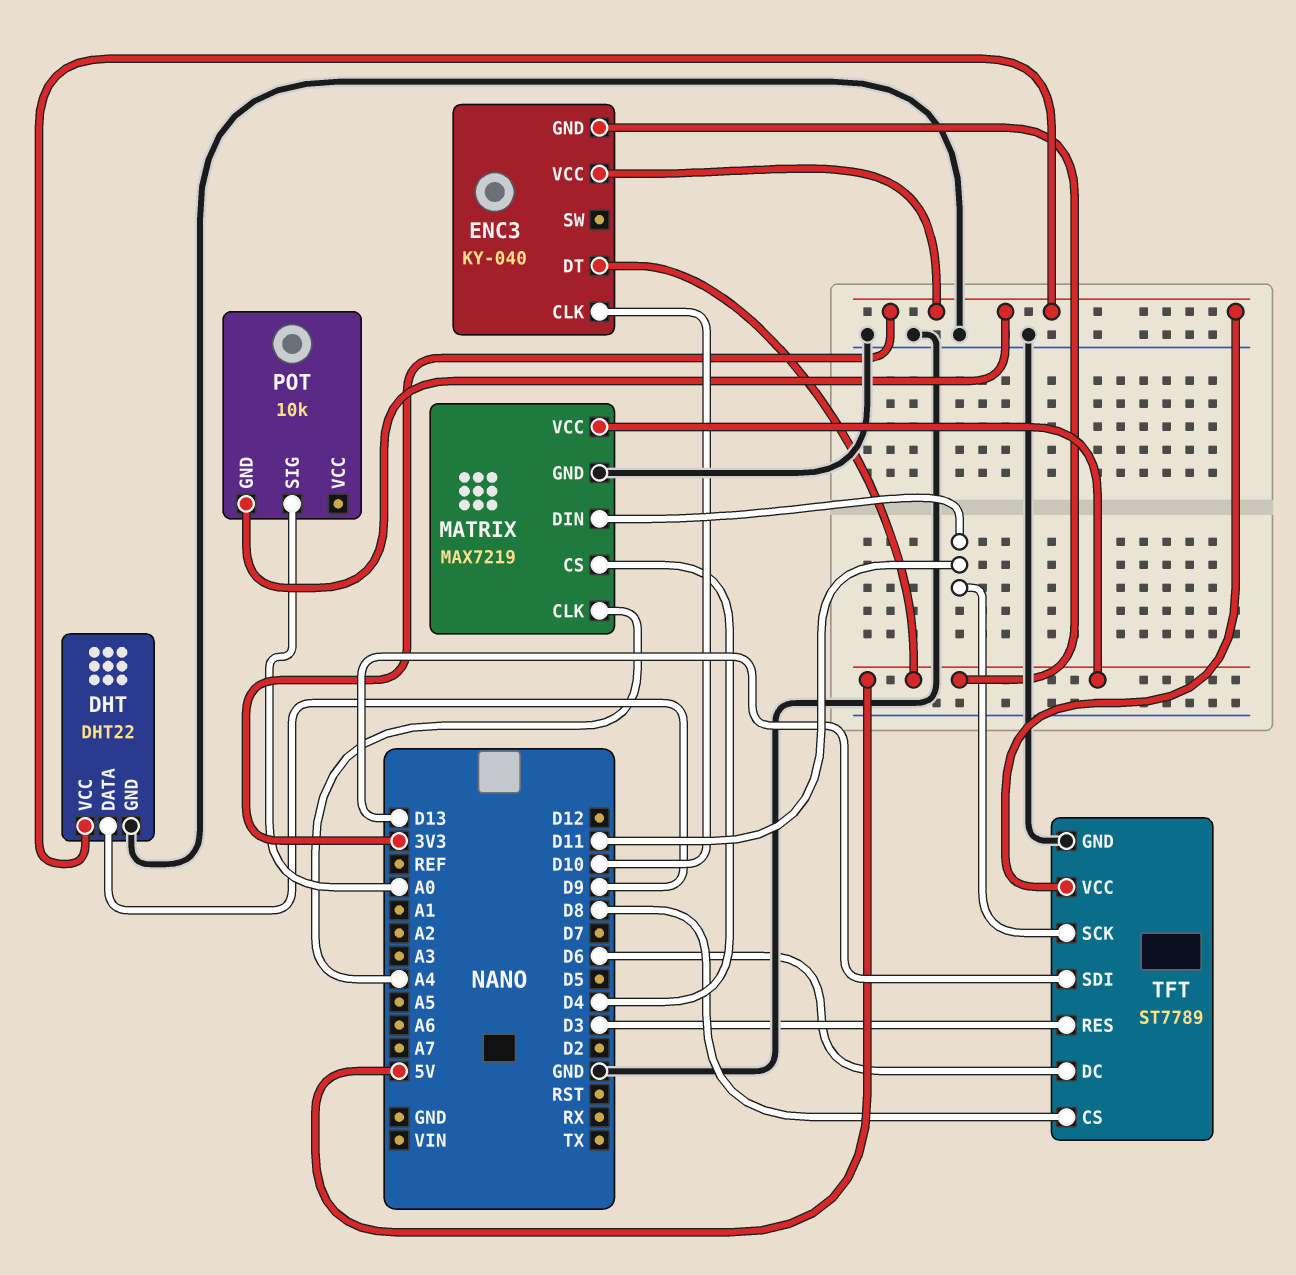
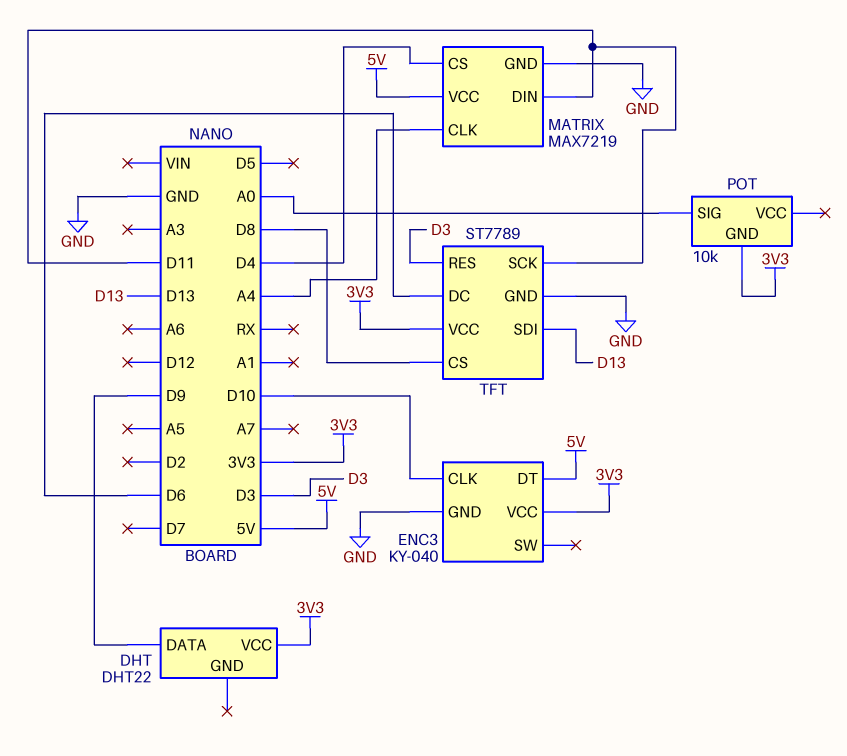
DHT pin GND: GND -> none
ENC3 pin GND: 5V -> GND

